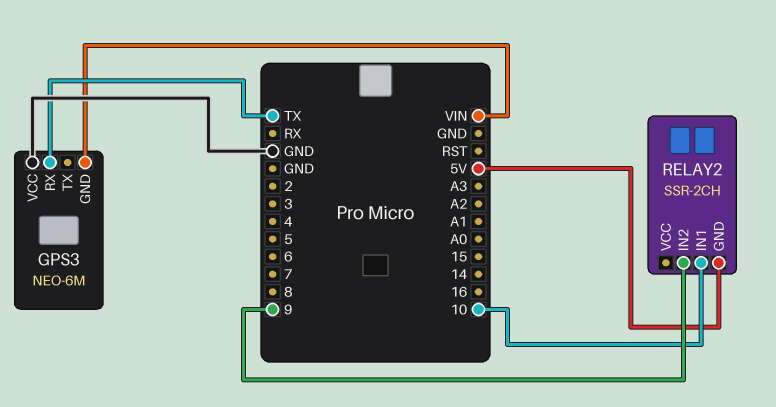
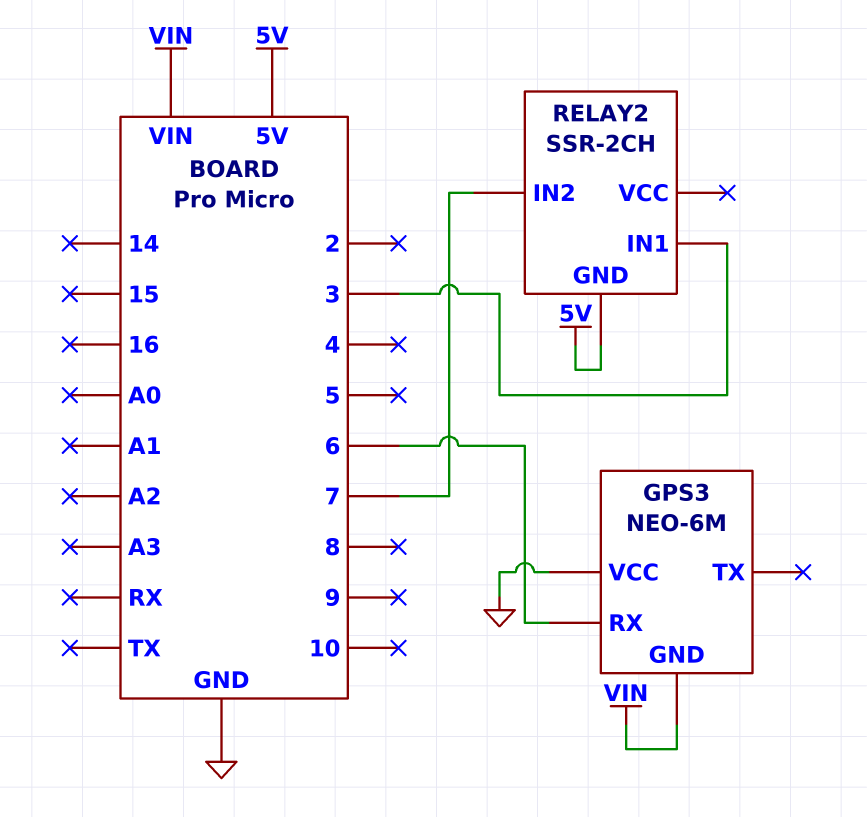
GPS3 pin RX: TX -> 6
RELAY2 pin IN1: 10 -> 3
RELAY2 pin IN2: 9 -> 7

